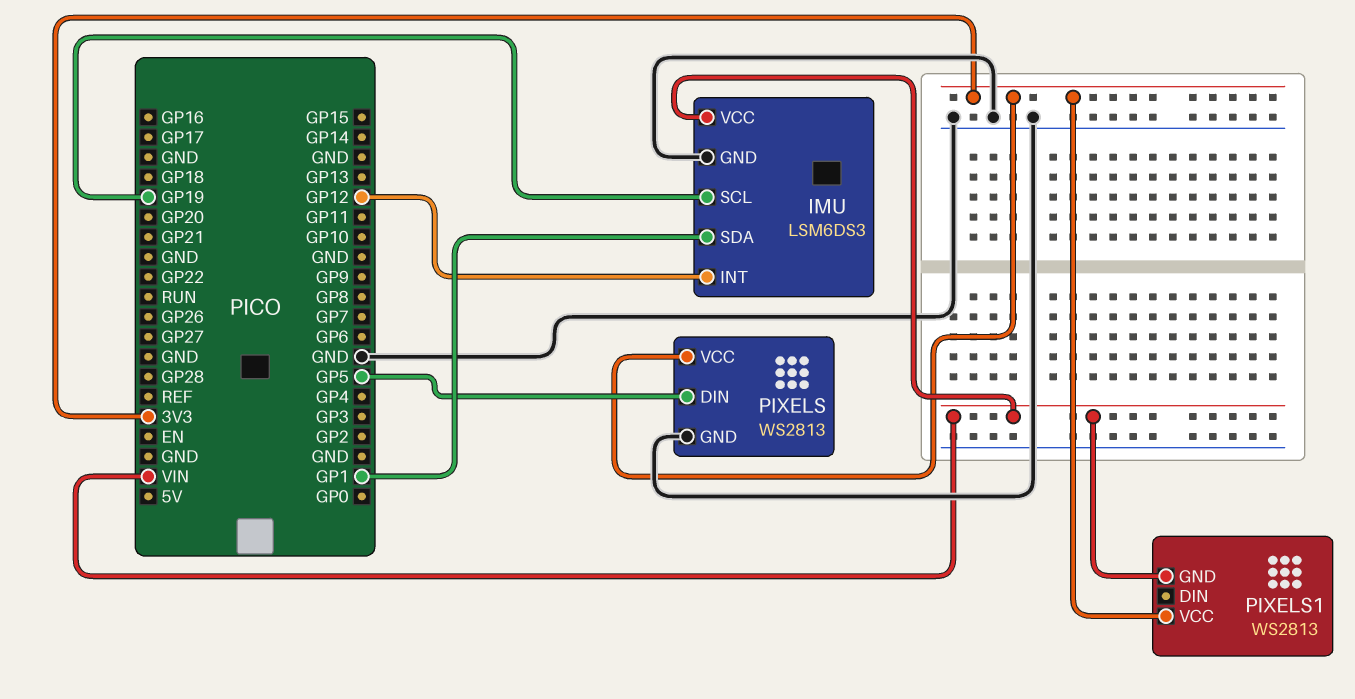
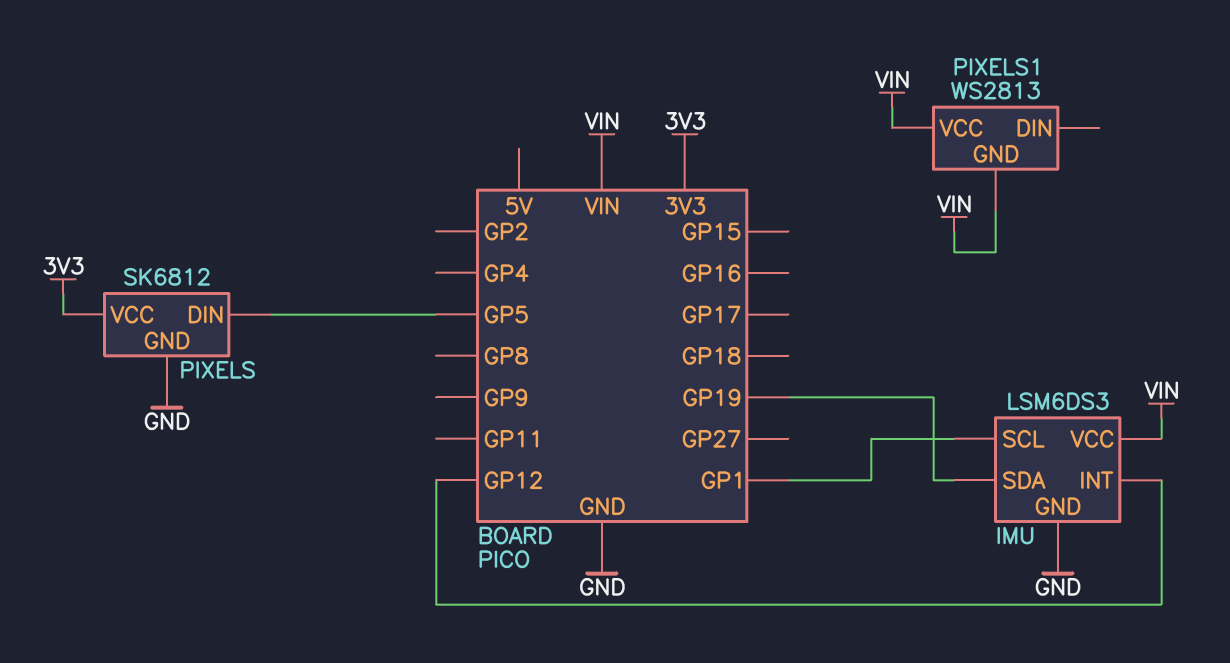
IMU pin SCL: GP19 -> GP1
IMU pin SDA: GP1 -> GP19
PIXELS: WS2813 -> SK6812
PIXELS1 pin VCC: 3V3 -> VIN

